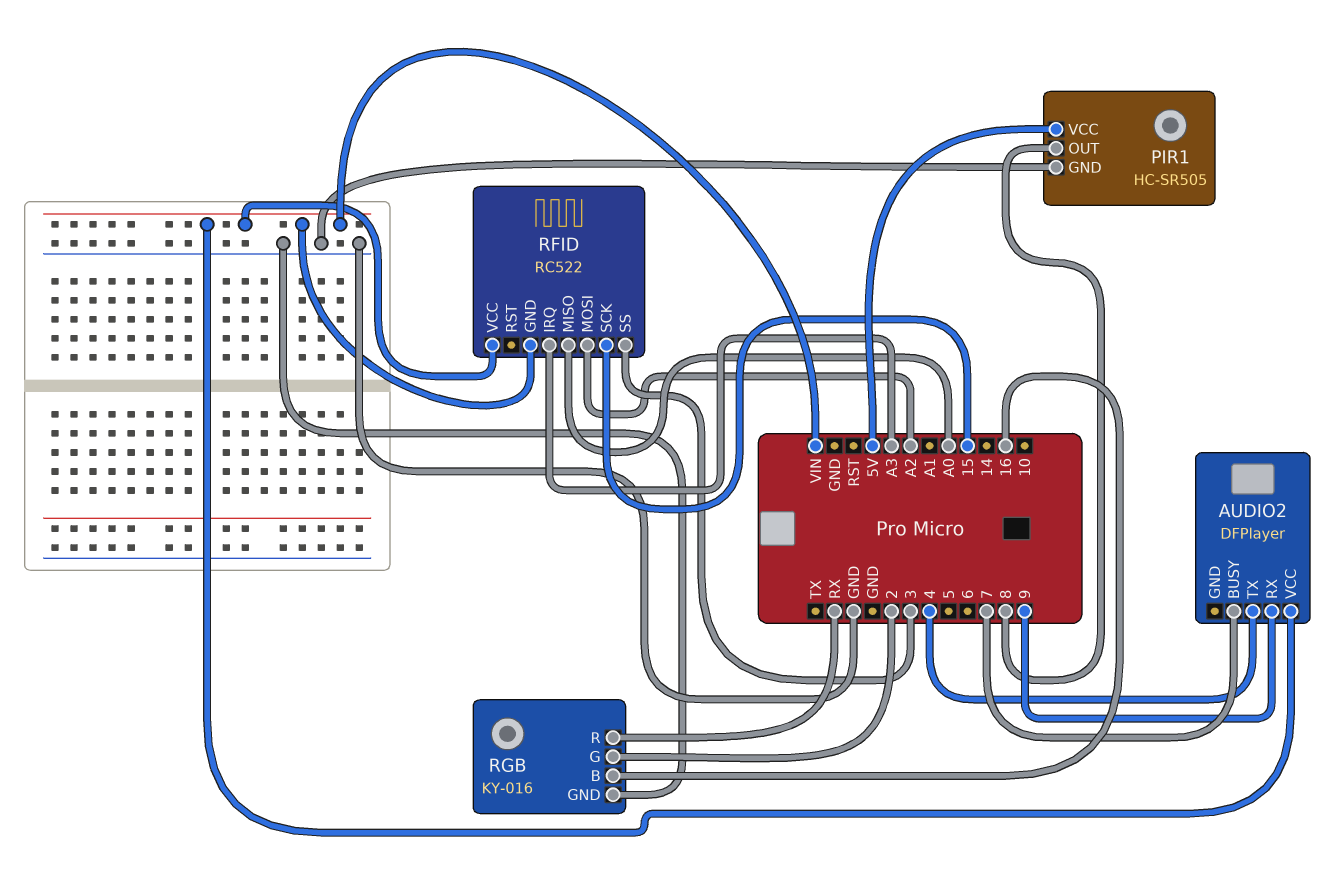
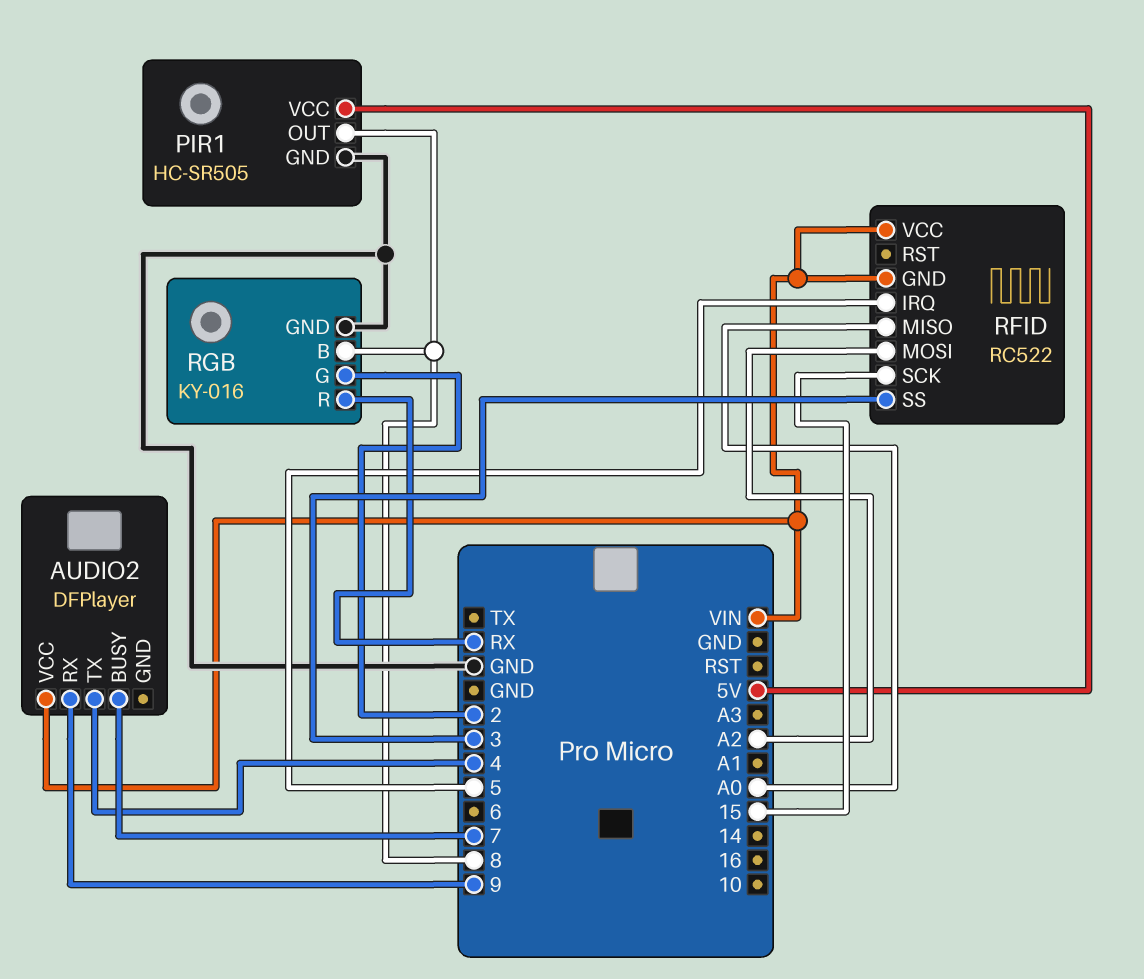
RFID pin IRQ: A3 -> 5
RGB pin B: 16 -> 8

